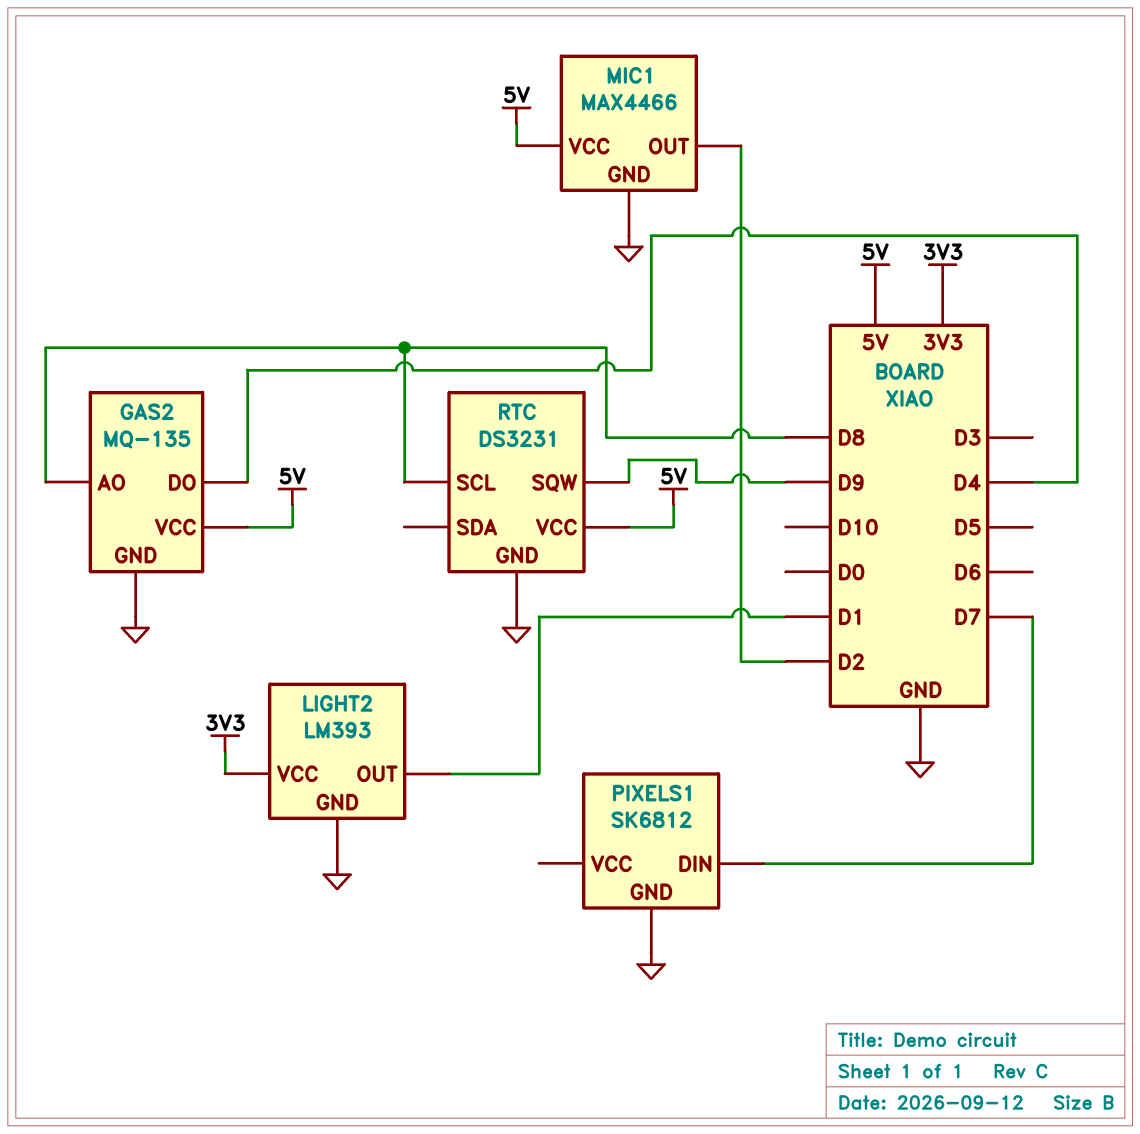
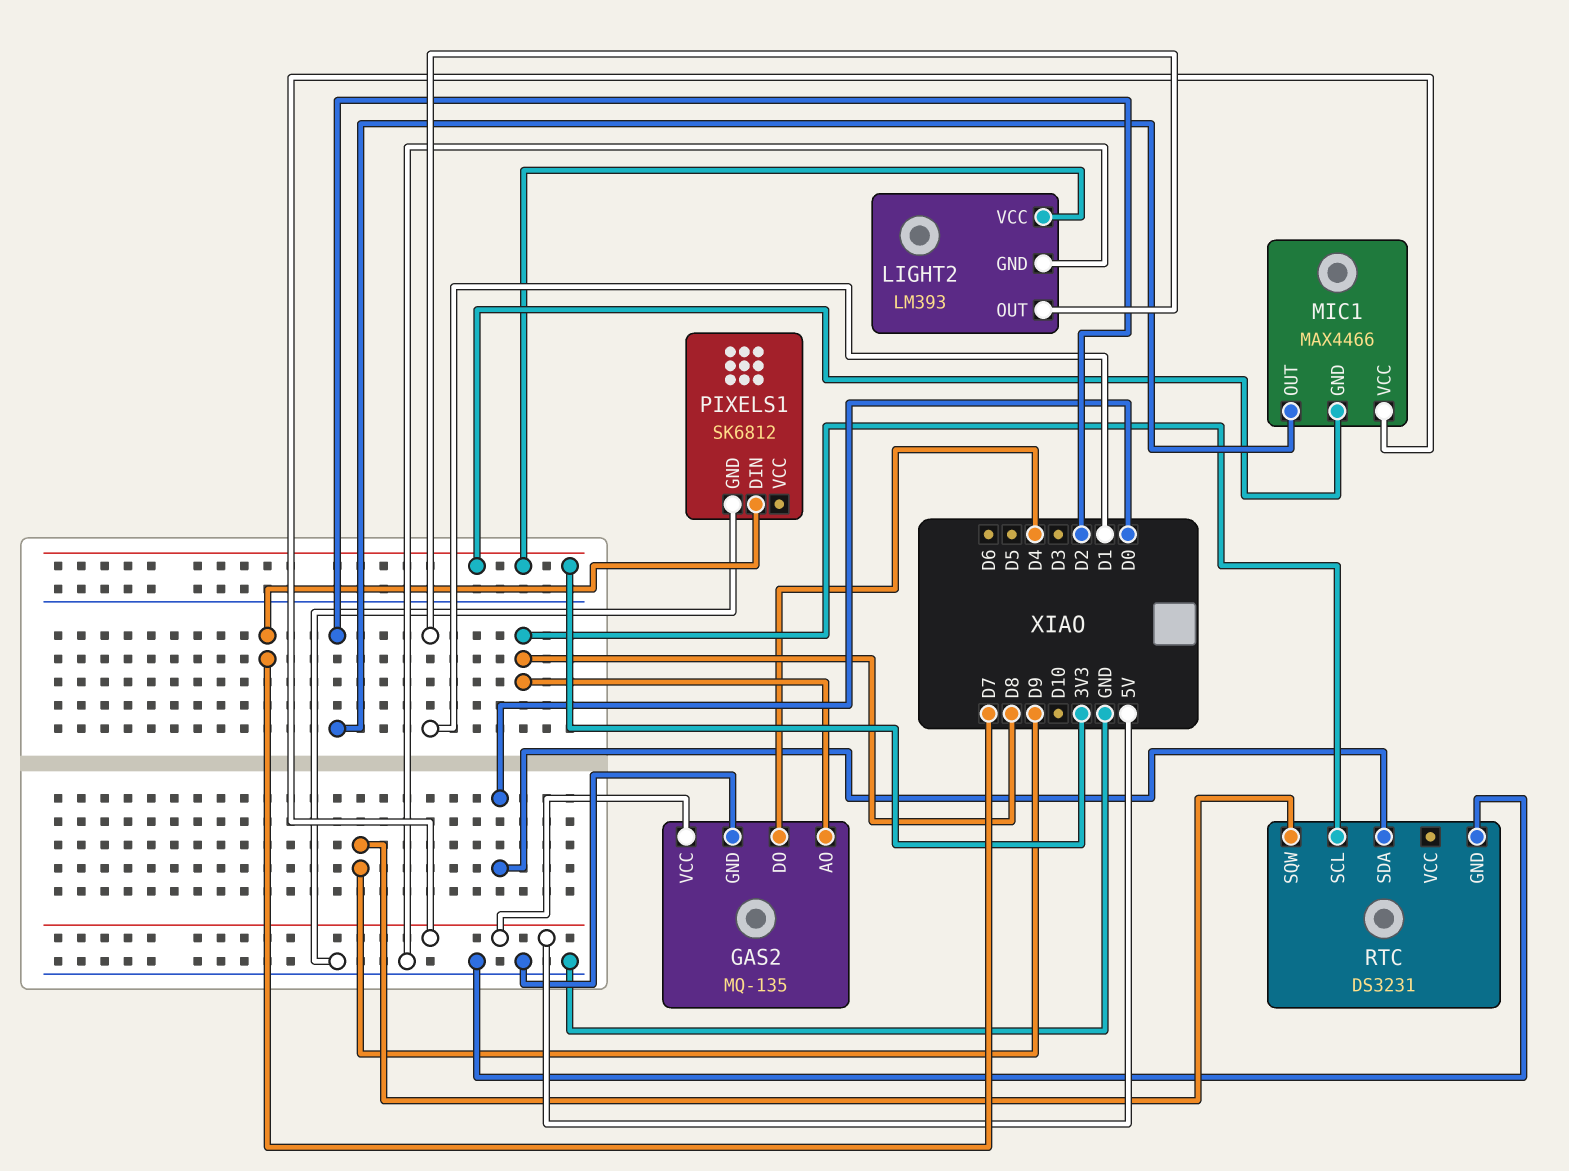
MIC1 pin GND: GND -> 3V3
RTC pin SDA: none -> D0
RTC pin VCC: 5V -> none

